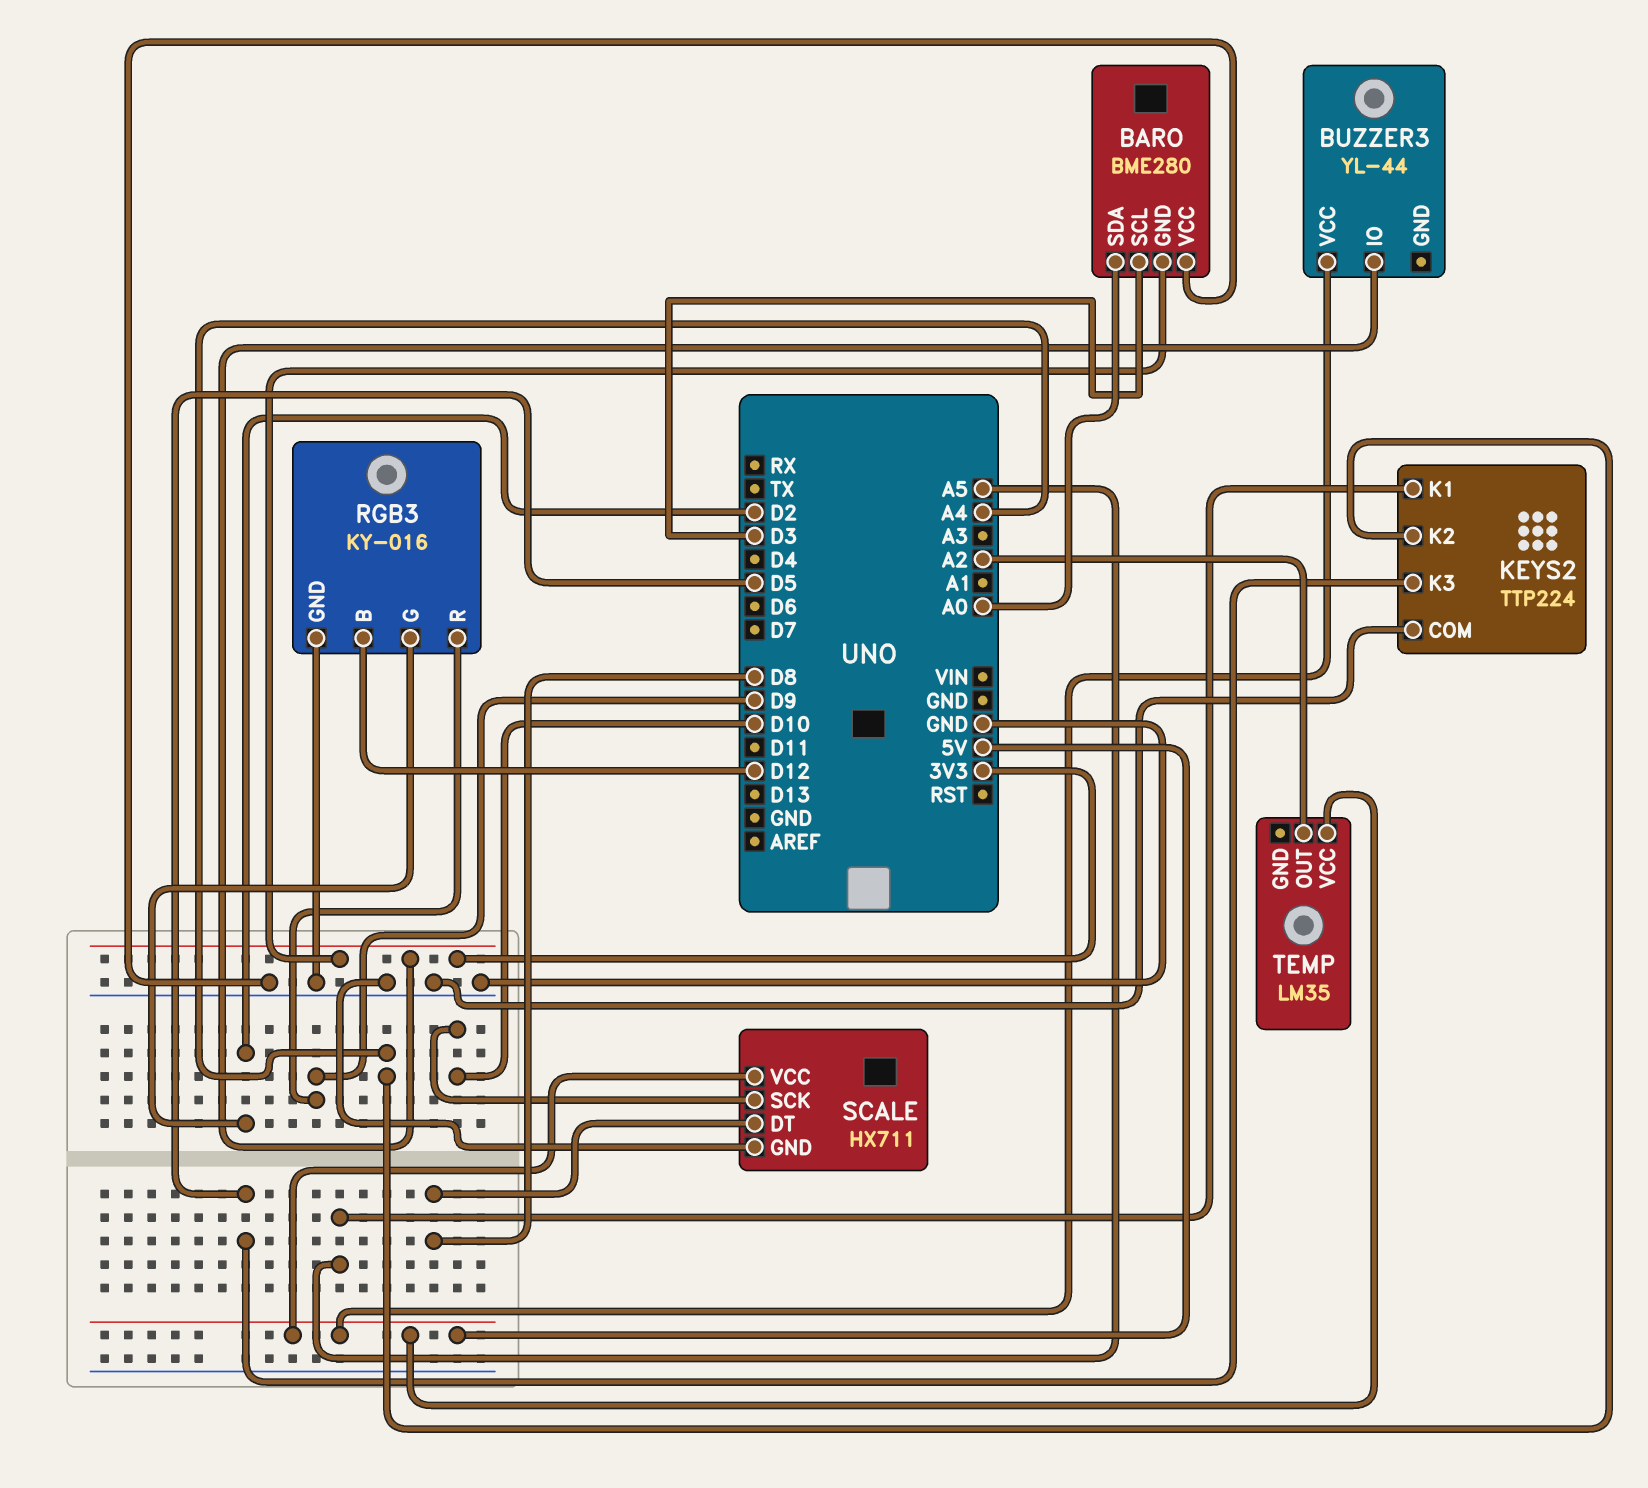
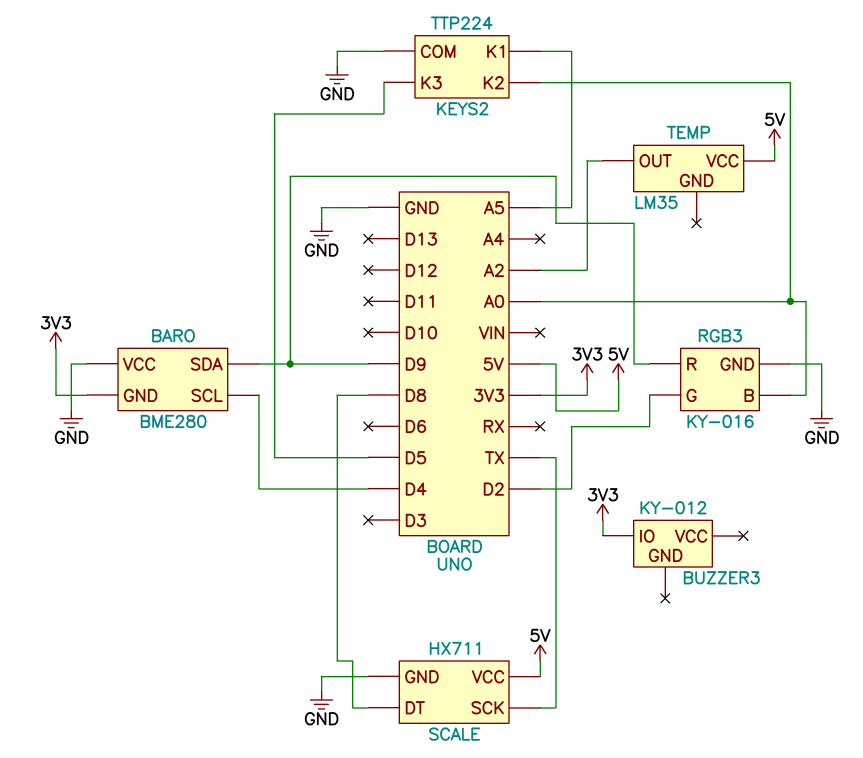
BARO pin SCL: D3 -> D4
BARO pin SDA: A0 -> D9
BUZZER3: YL-44 -> KY-012
BUZZER3 pin VCC: 5V -> none
KEYS2 pin K2: A4 -> A0
RGB3 pin B: D12 -> A0
SCALE pin SCK: D10 -> TX

